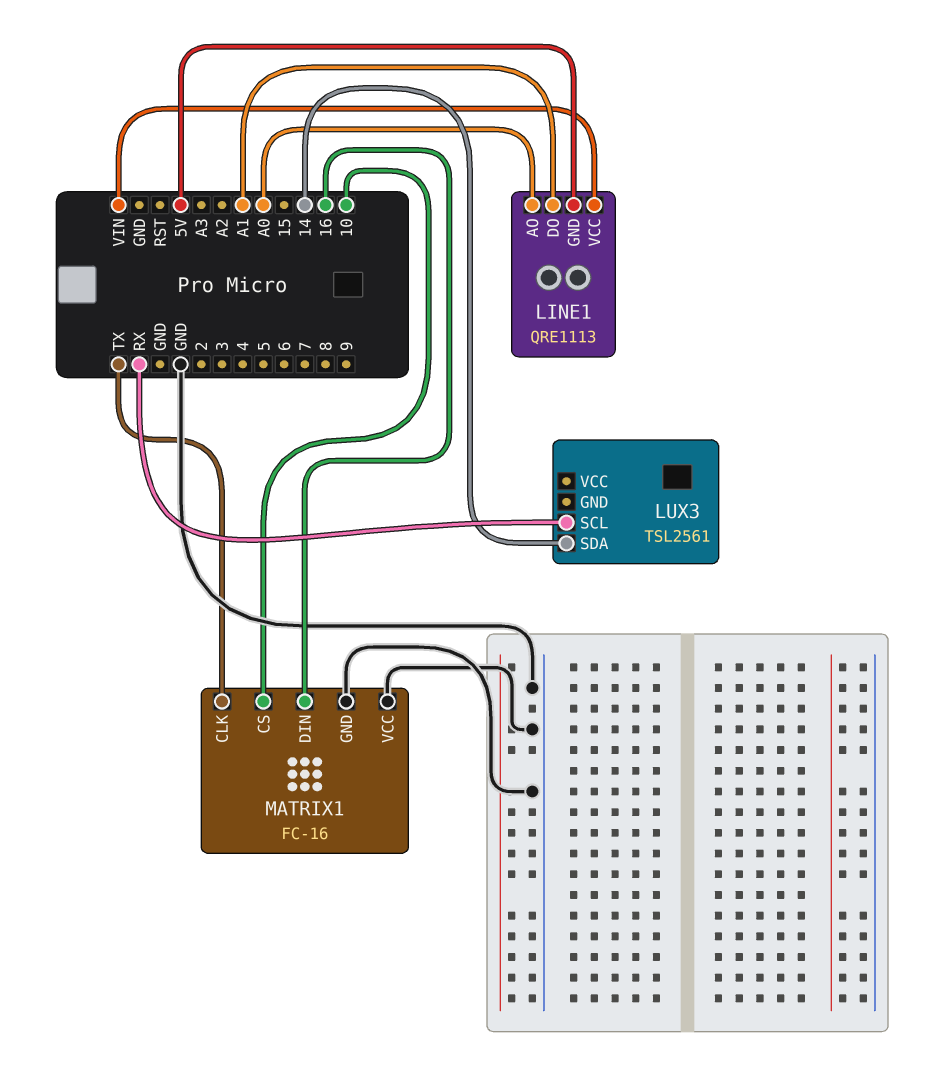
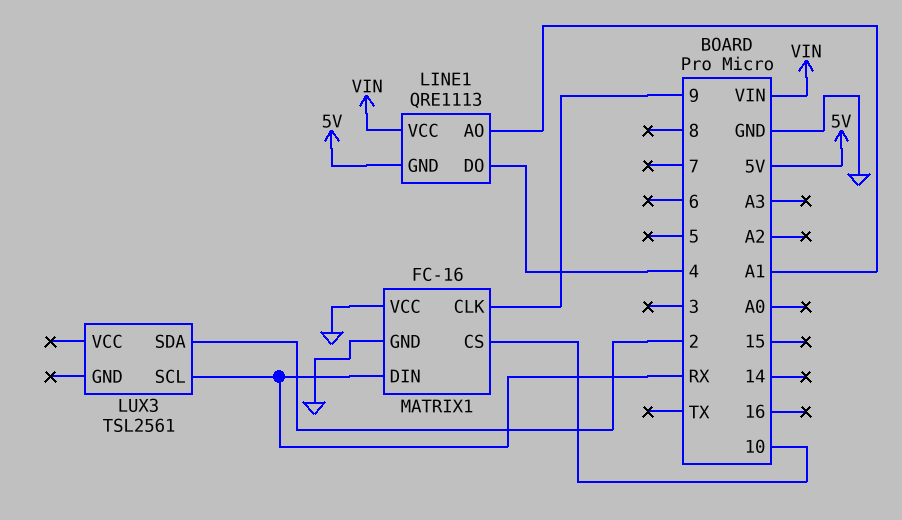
LINE1 pin AO: A0 -> A1
LINE1 pin DO: A1 -> 4
LUX3 pin SDA: 14 -> 2
MATRIX1 pin CLK: TX -> 9
MATRIX1 pin DIN: 16 -> RX

